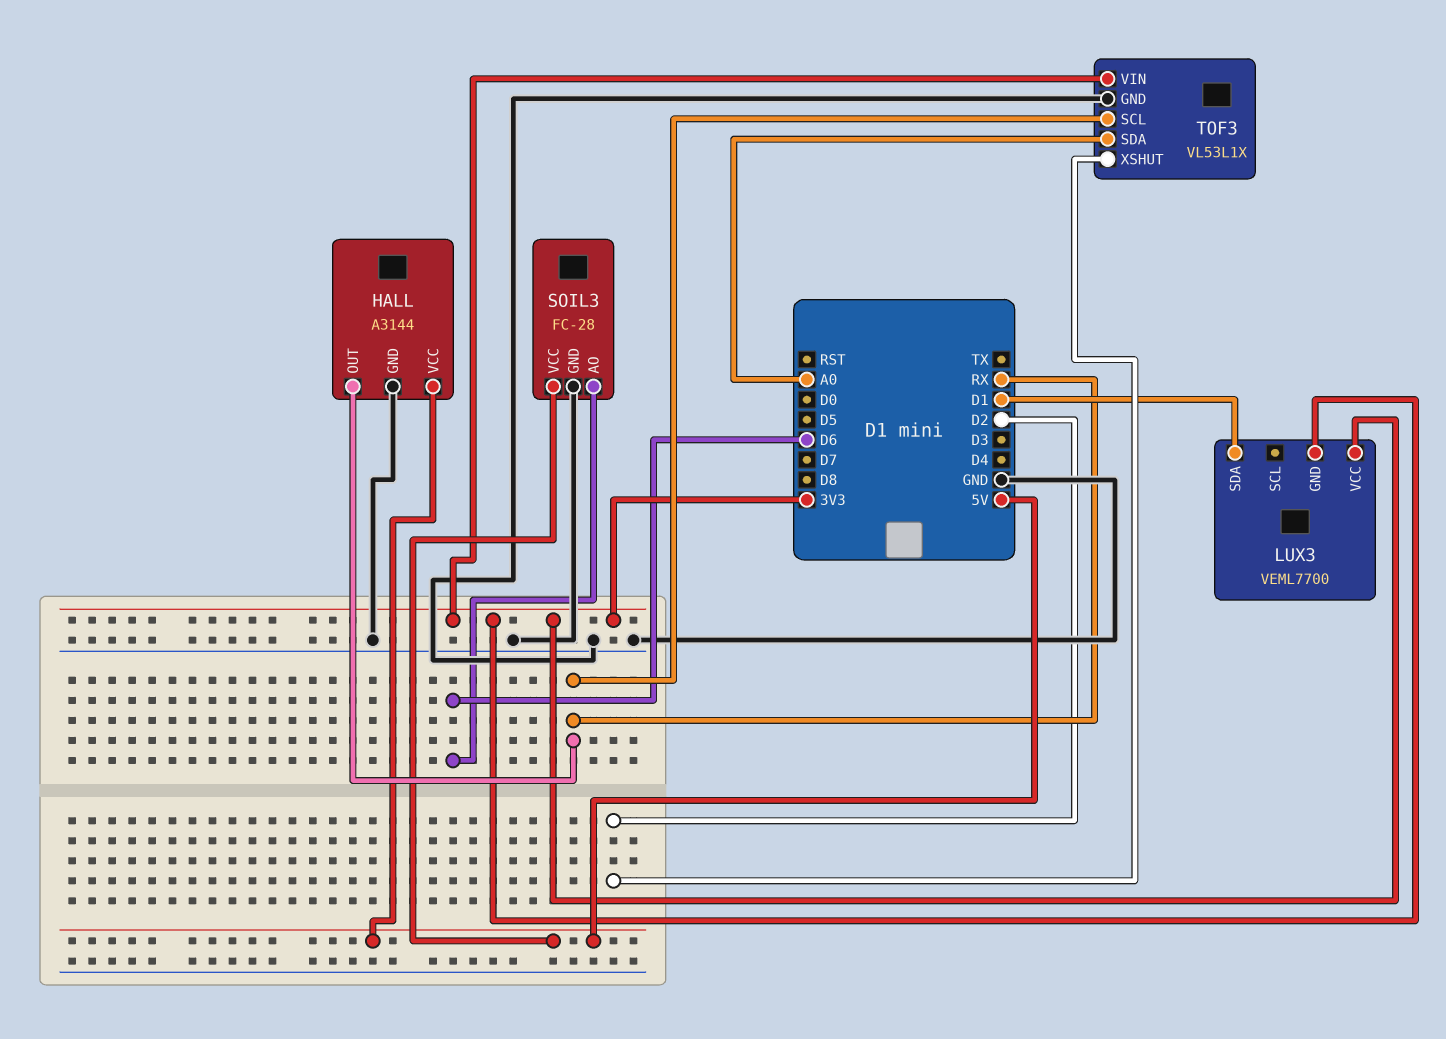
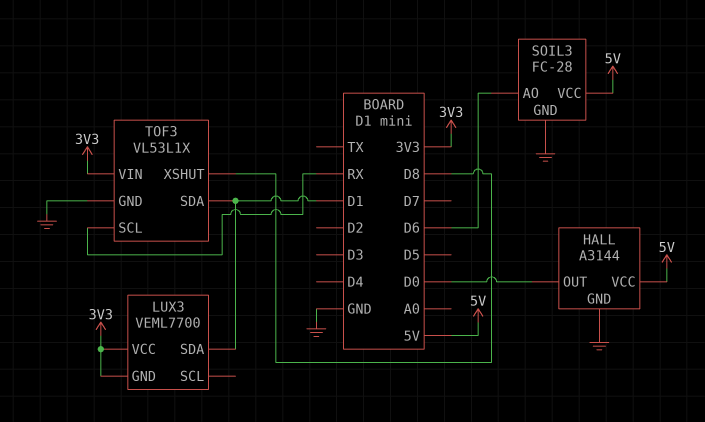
HALL pin OUT: RX -> D0
TOF3 pin SDA: A0 -> D1
TOF3 pin XSHUT: D2 -> D8

